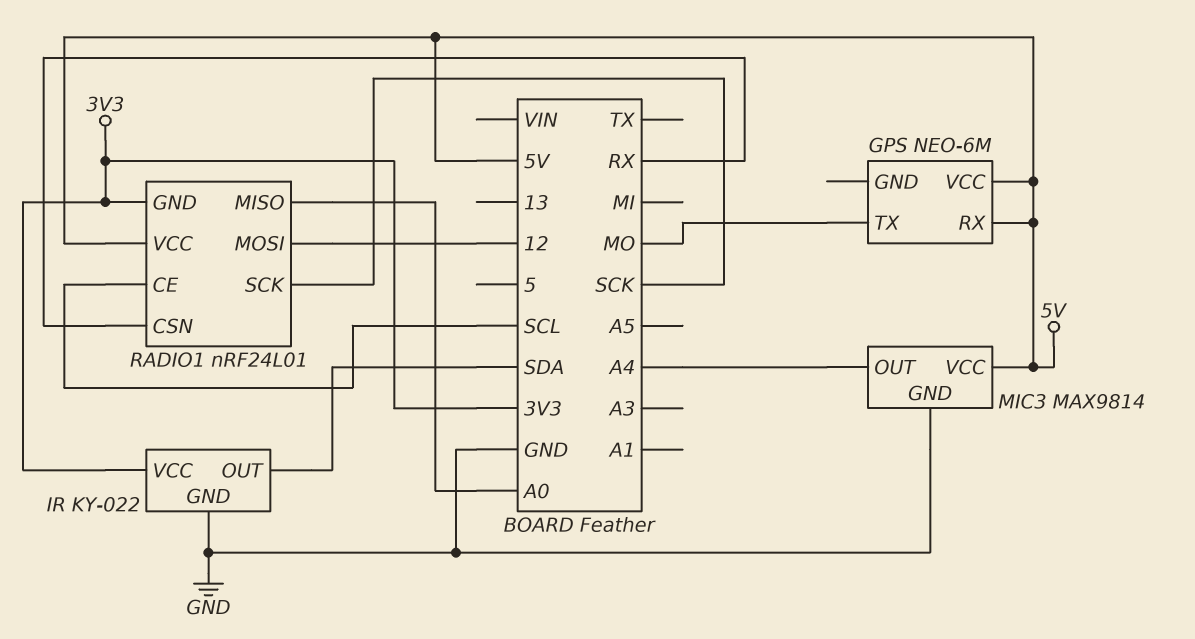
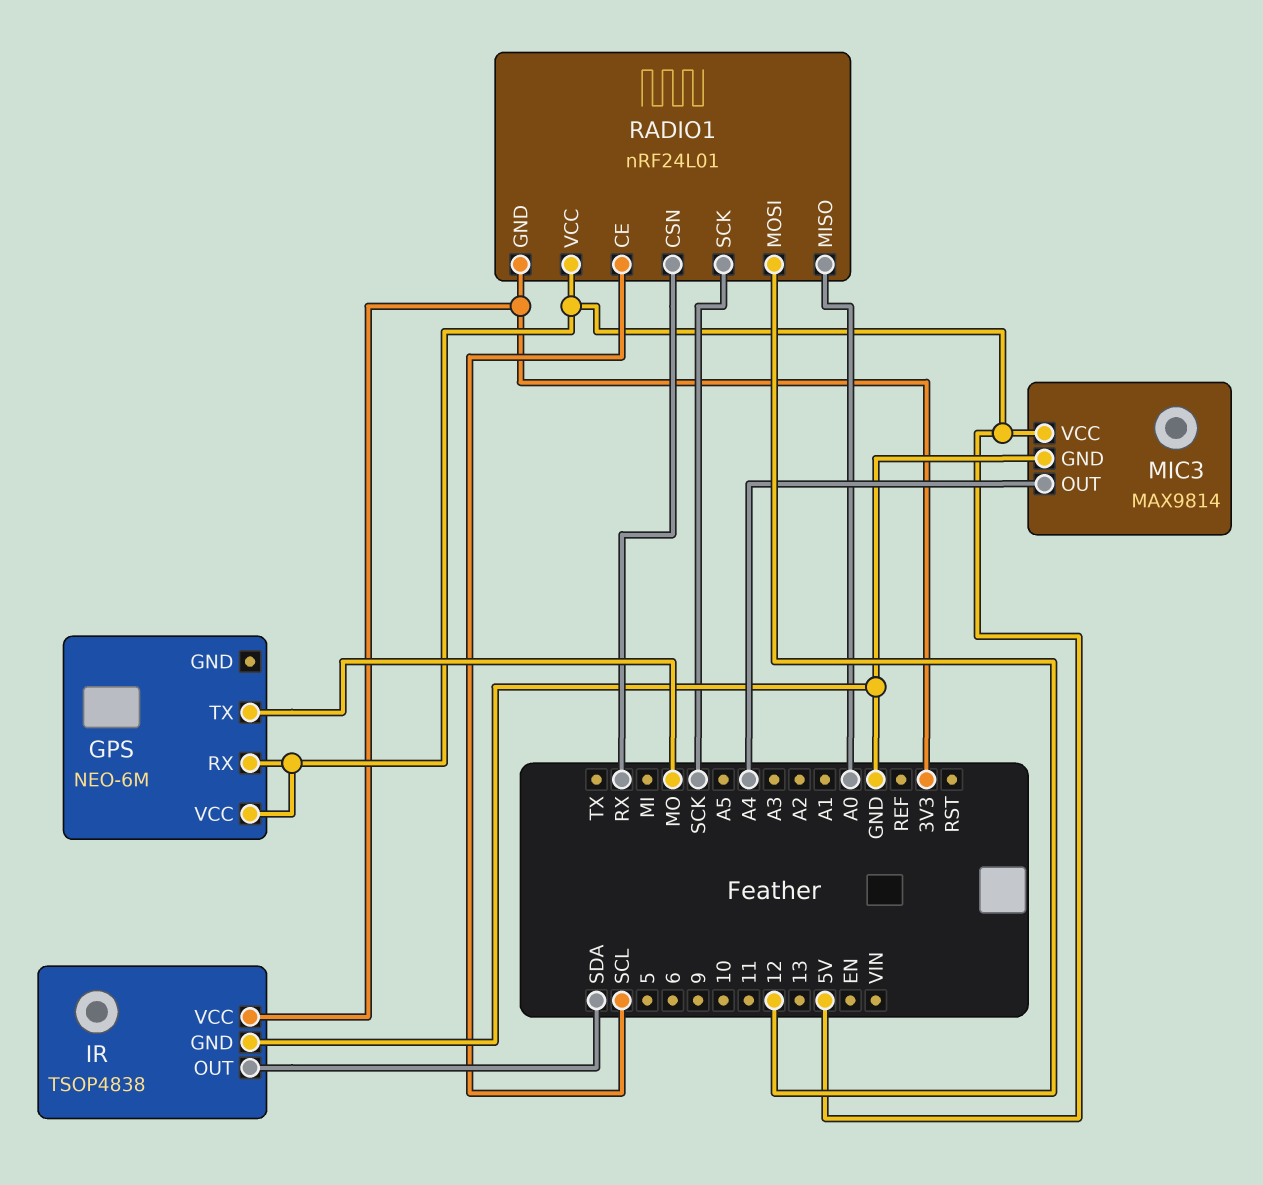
IR: KY-022 -> TSOP4838

